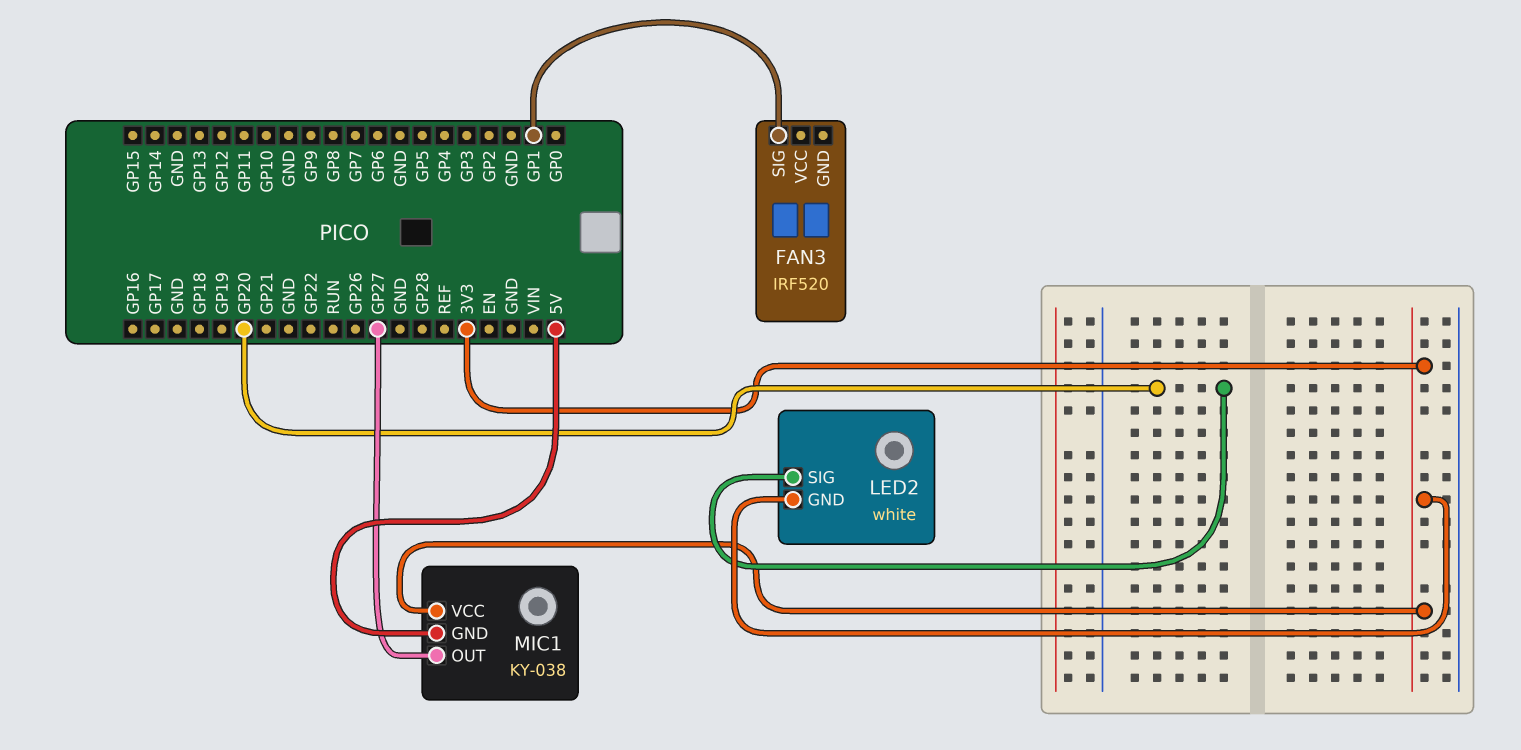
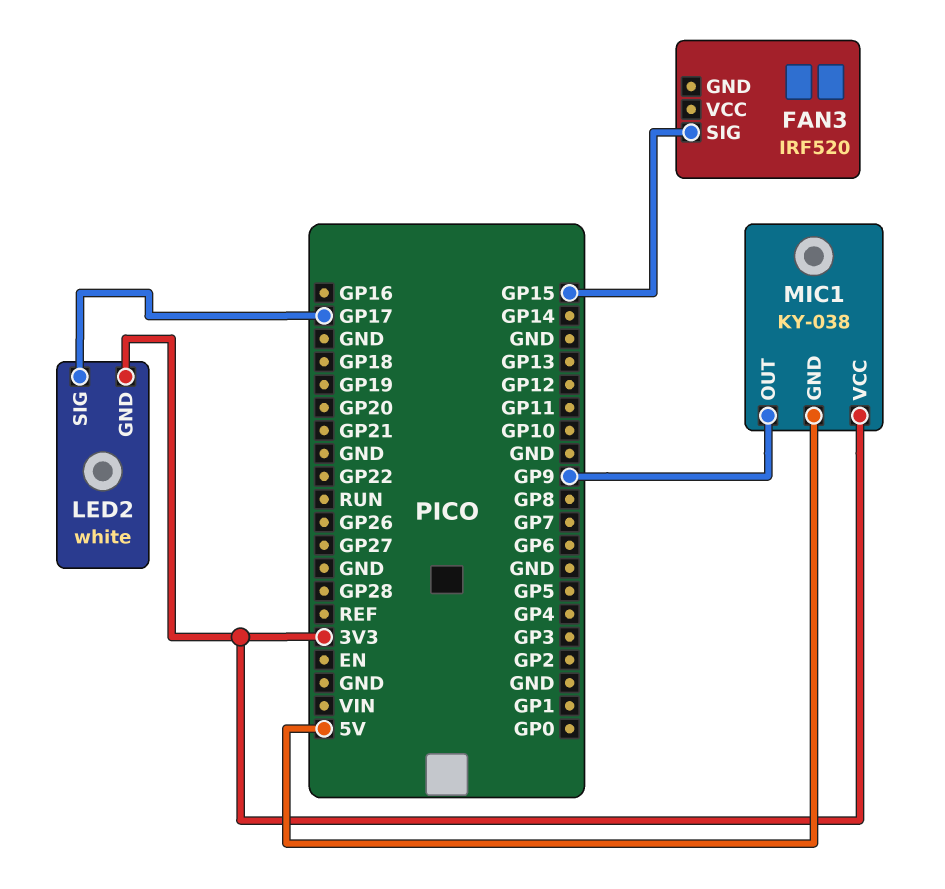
FAN3 pin SIG: GP1 -> GP15
LED2 pin SIG: GP20 -> GP17
MIC1 pin OUT: GP27 -> GP9

